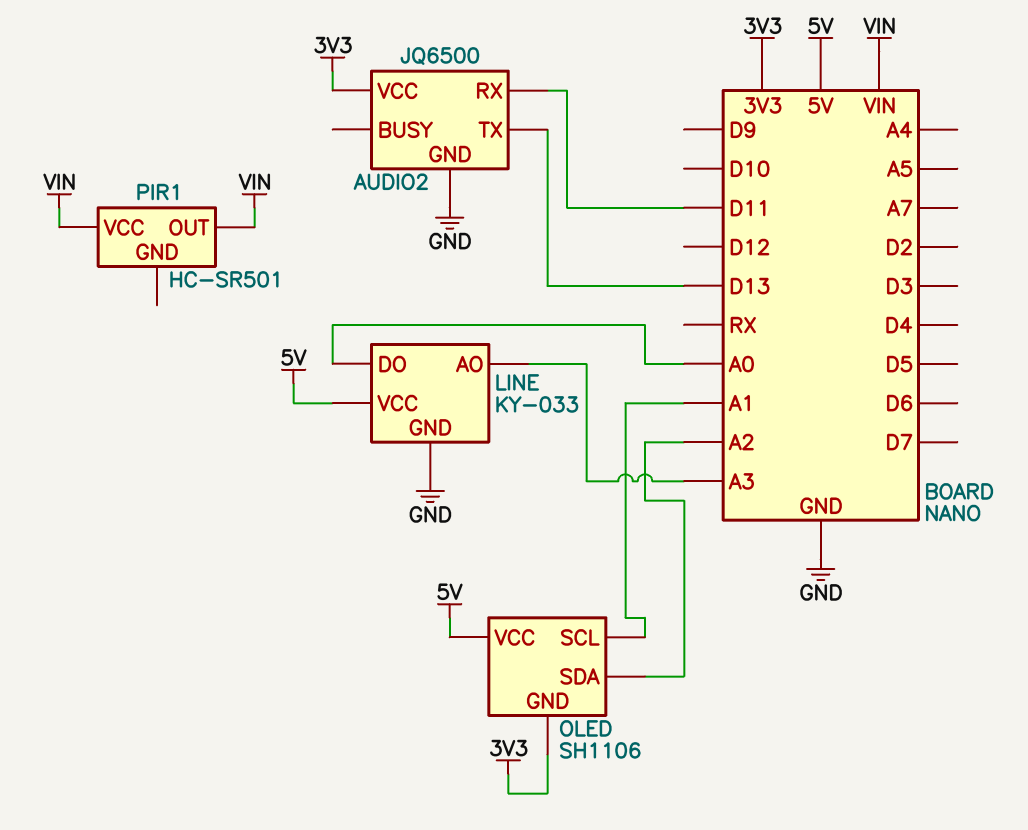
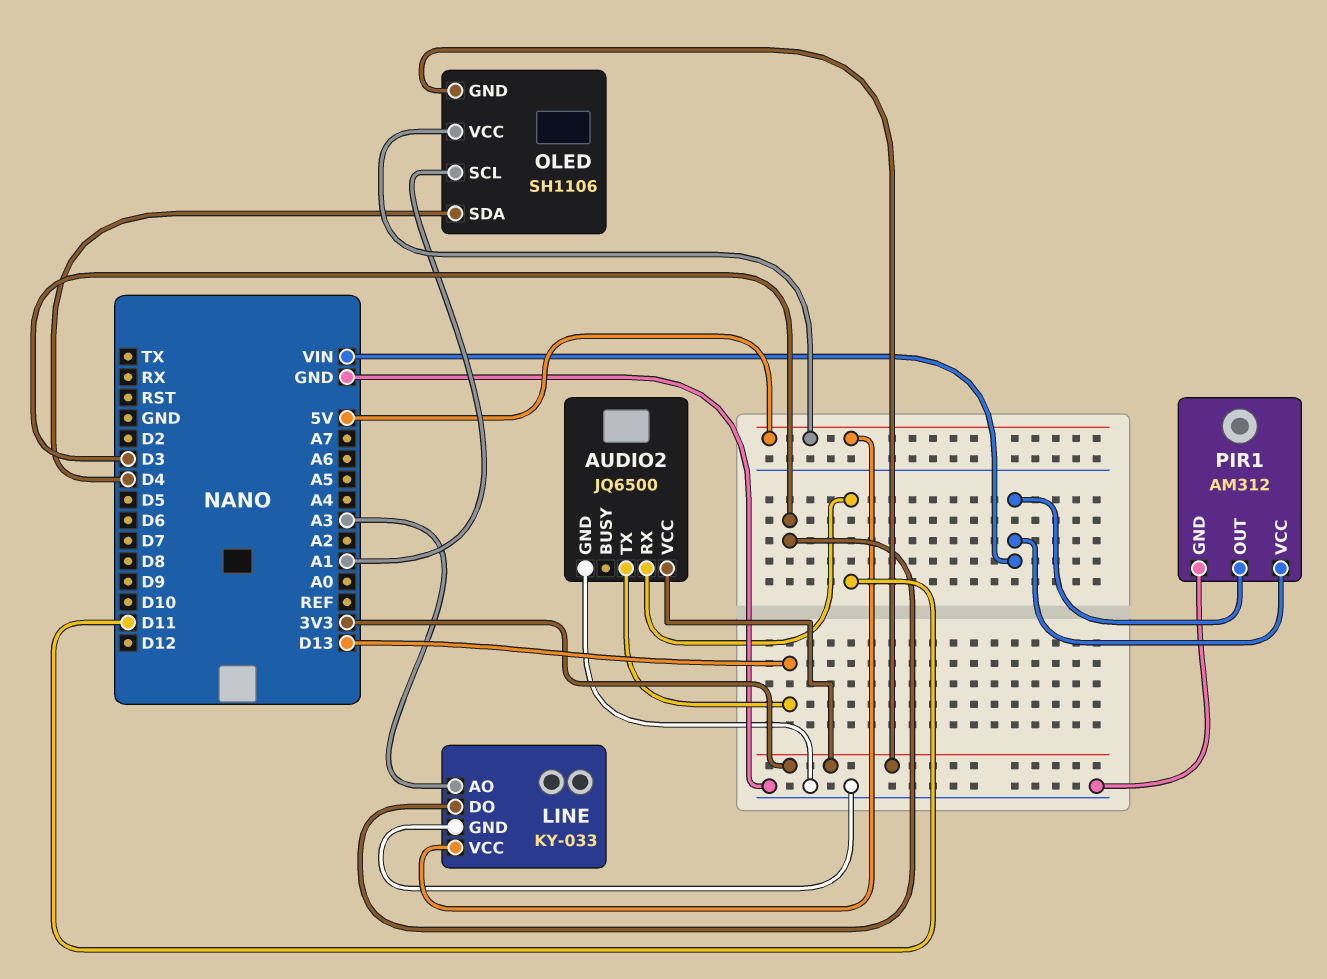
LINE pin DO: A0 -> D3
OLED pin SDA: A2 -> D4
PIR1: HC-SR501 -> AM312
PIR1 pin GND: none -> GND

